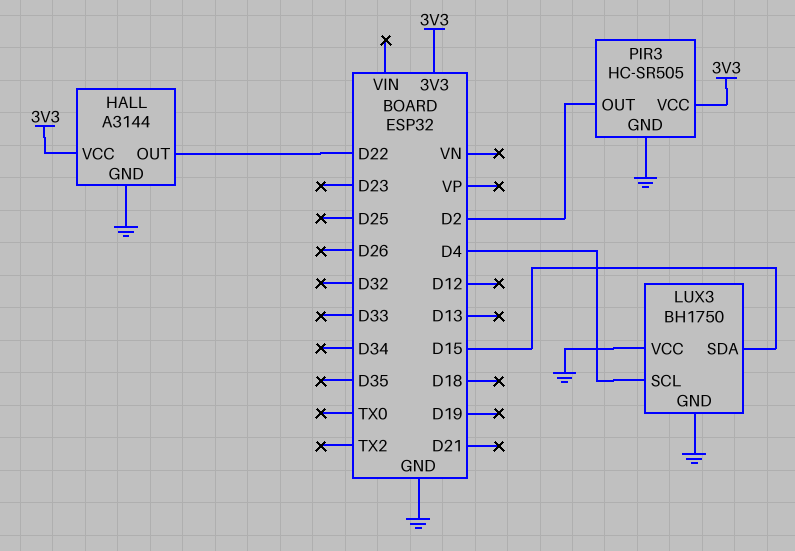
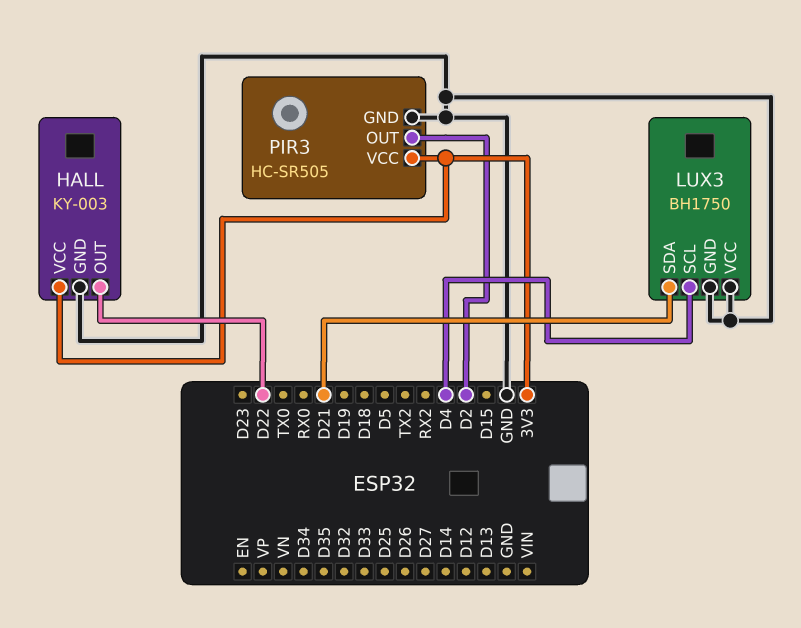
HALL: A3144 -> KY-003
LUX3 pin SDA: D15 -> D21

